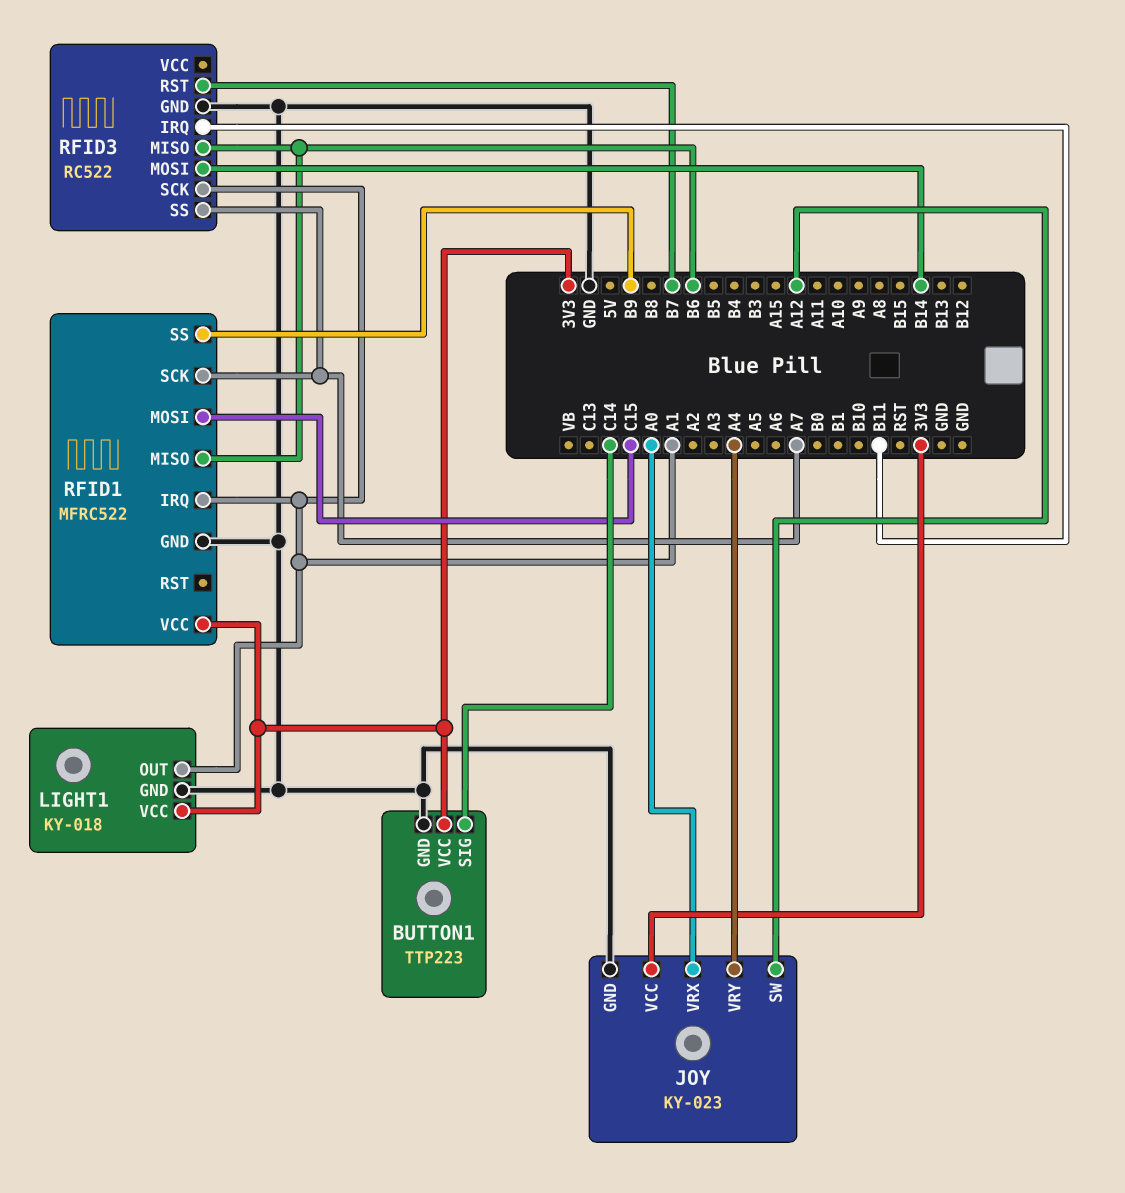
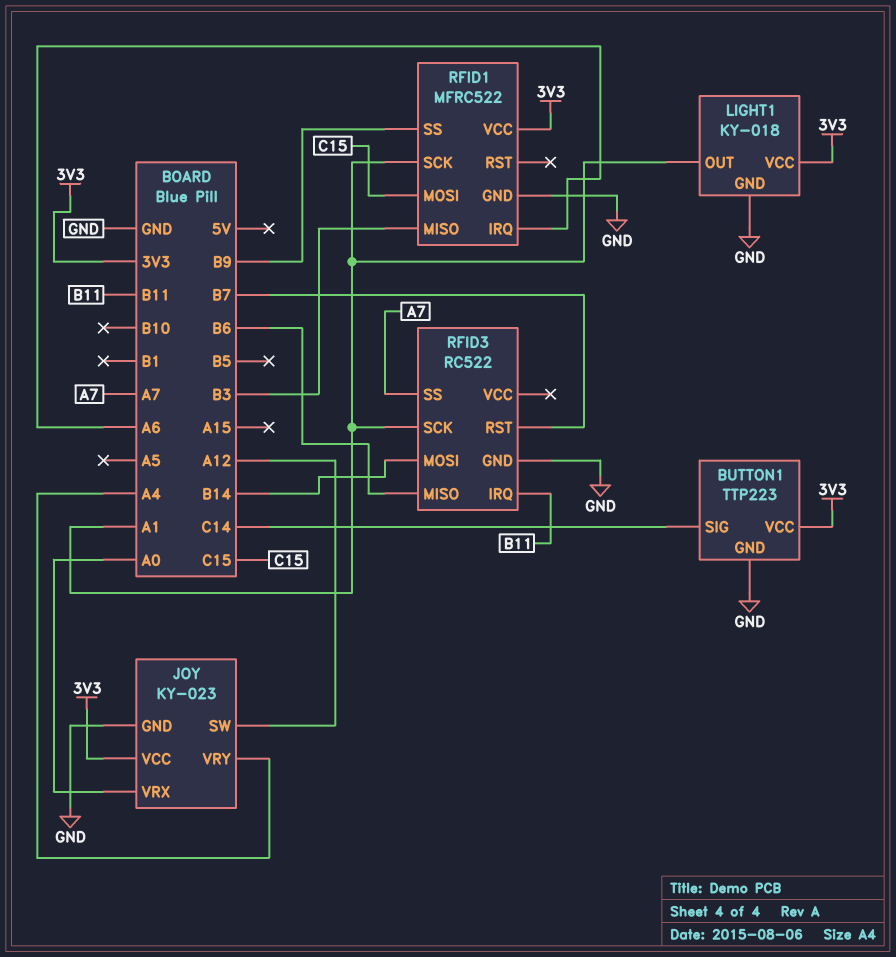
RFID1 pin IRQ: A1 -> A6
RFID1 pin MISO: B6 -> B3
RFID1 pin SCK: A7 -> A1

